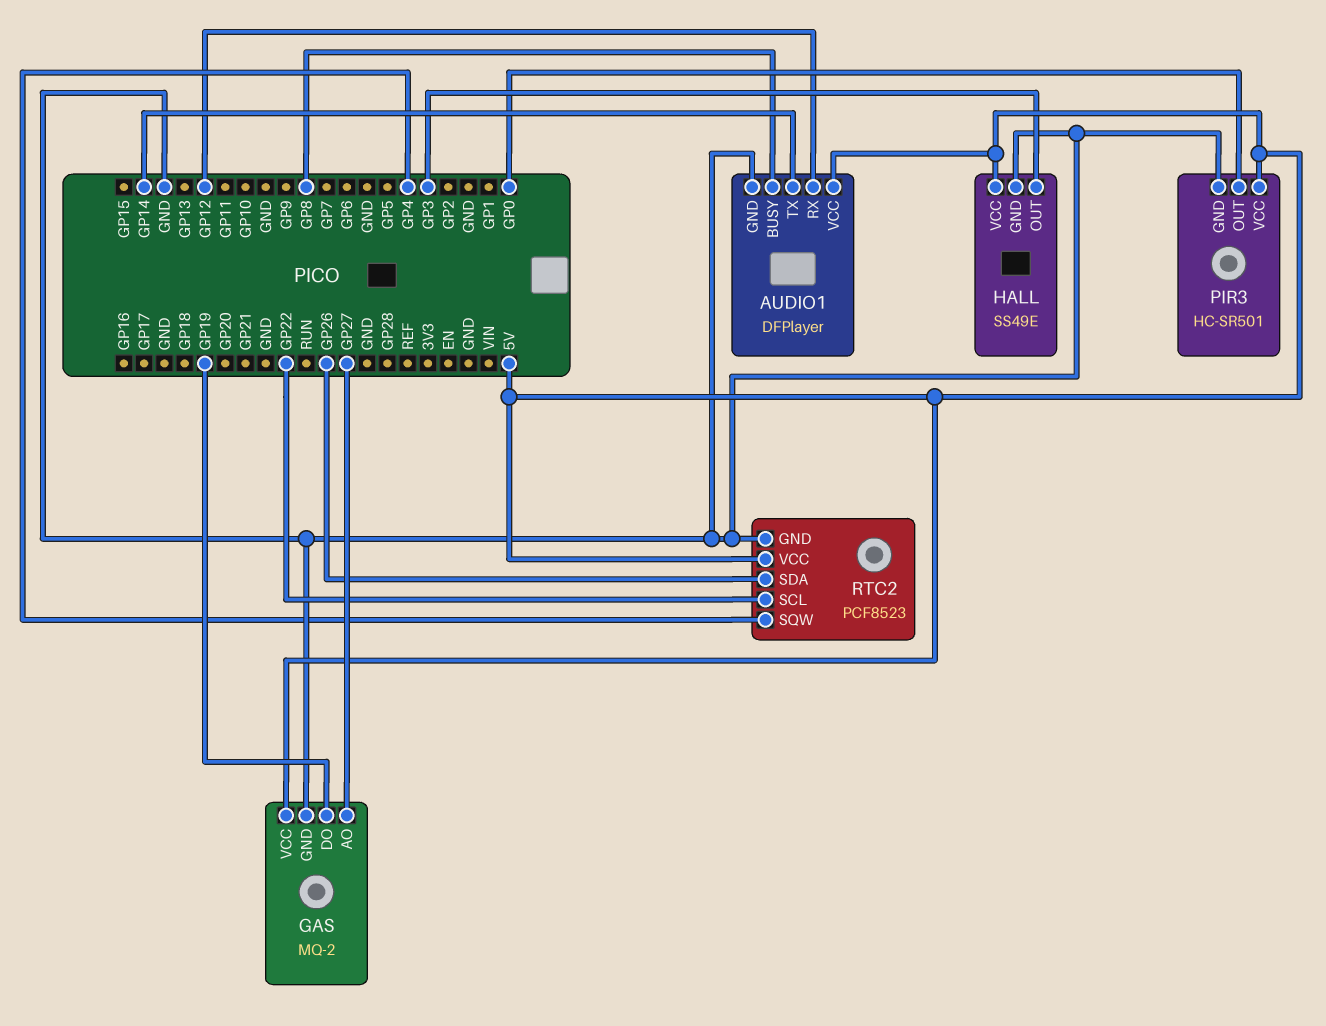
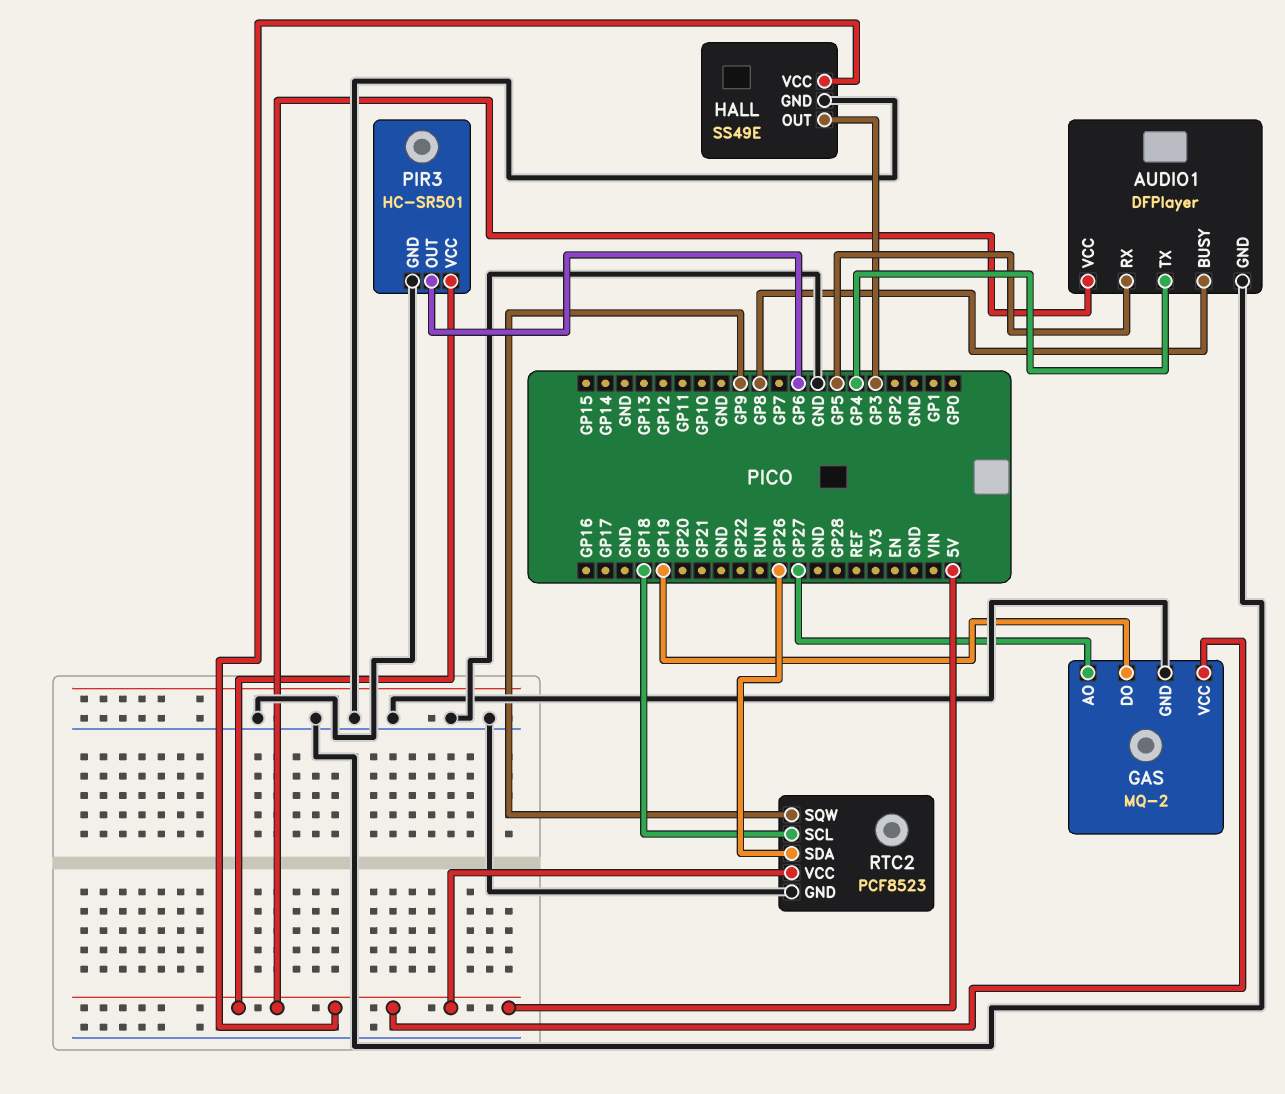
AUDIO1 pin RX: GP12 -> GP5
AUDIO1 pin TX: GP14 -> GP4
PIR3 pin OUT: GP0 -> GP6
RTC2 pin SCL: GP22 -> GP18
RTC2 pin SQW: GP4 -> GP9

